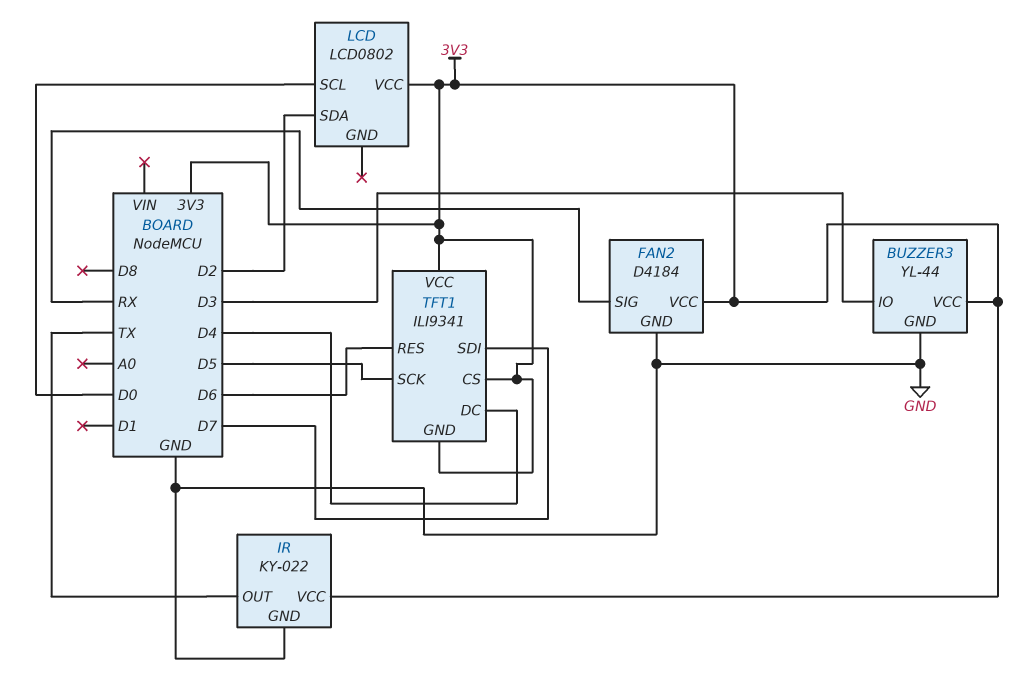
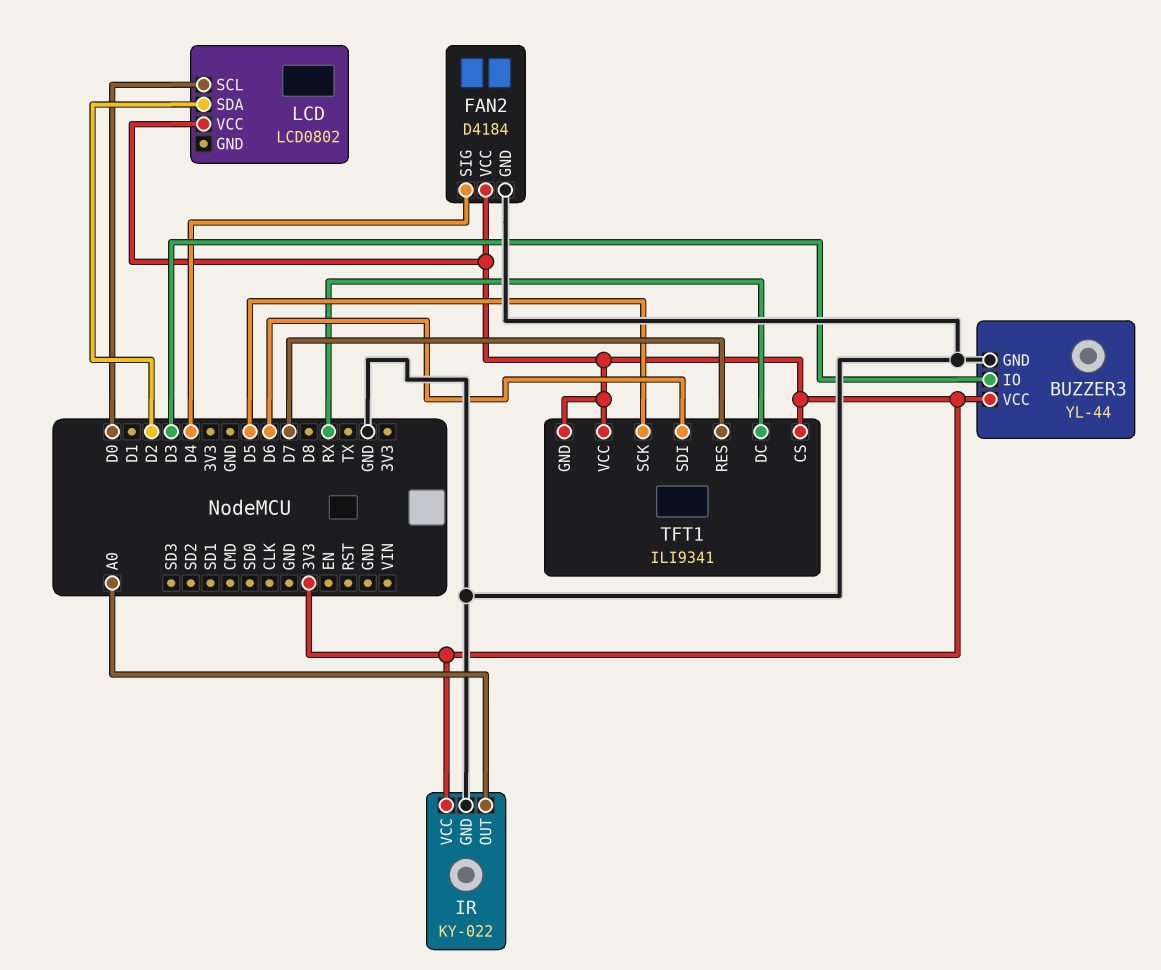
FAN2 pin SIG: RX -> D4
IR pin OUT: TX -> A0
TFT1 pin DC: D4 -> RX
TFT1 pin RES: D6 -> D7
TFT1 pin SDI: D7 -> D6

